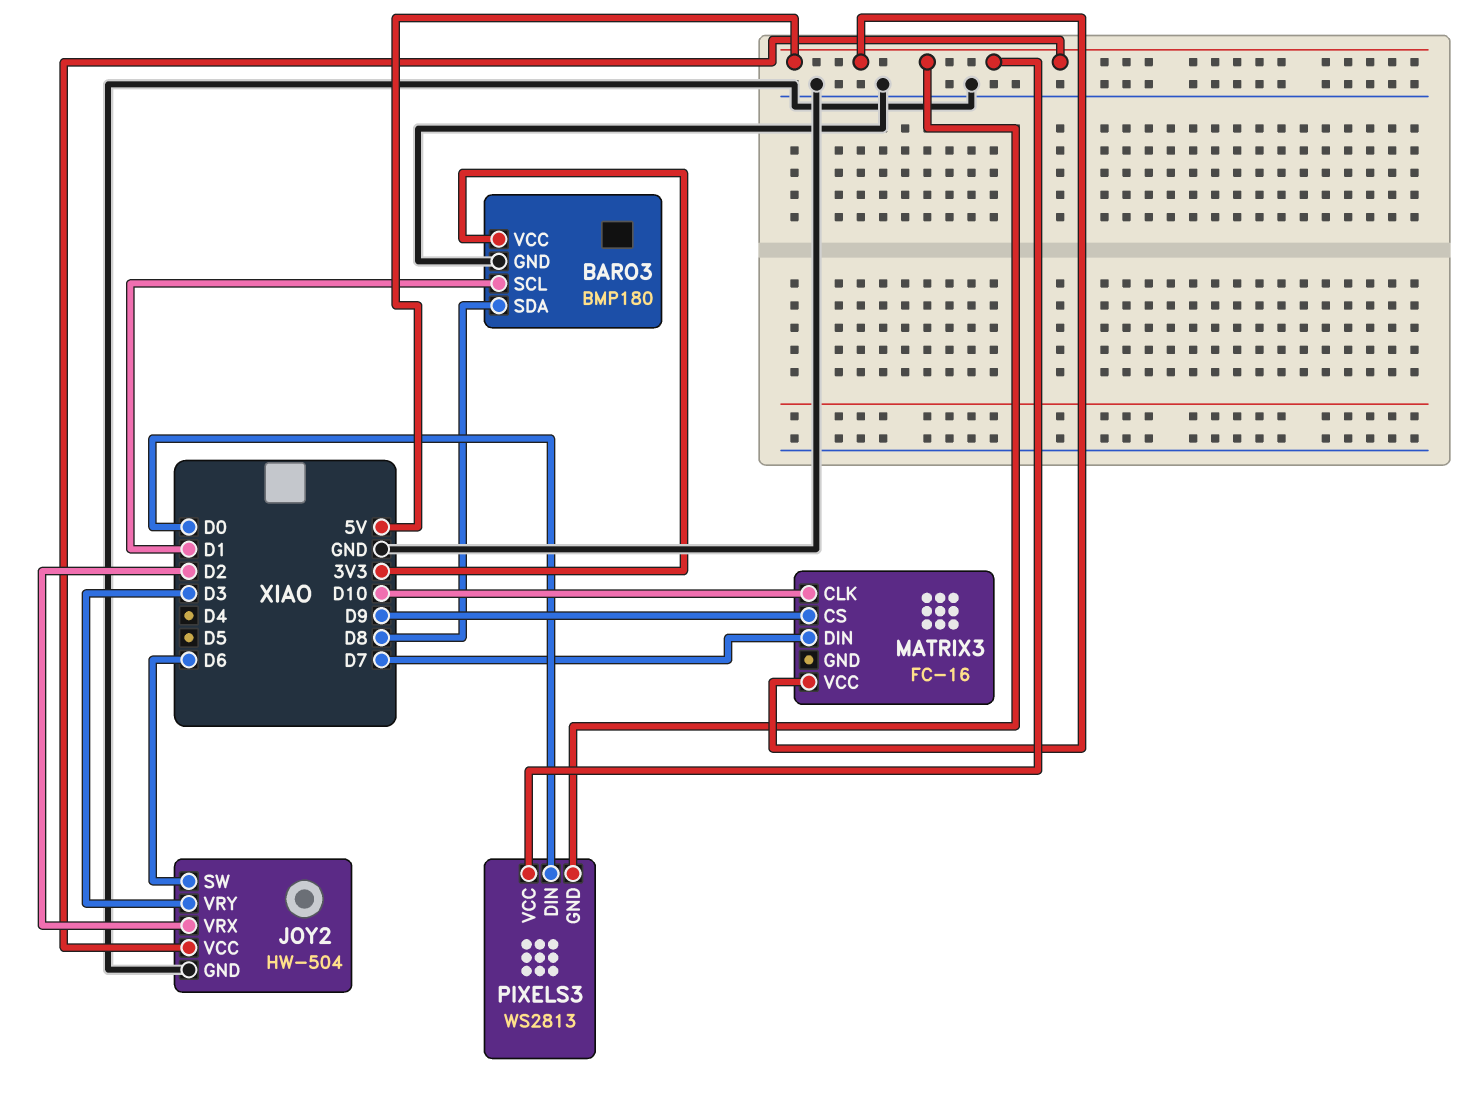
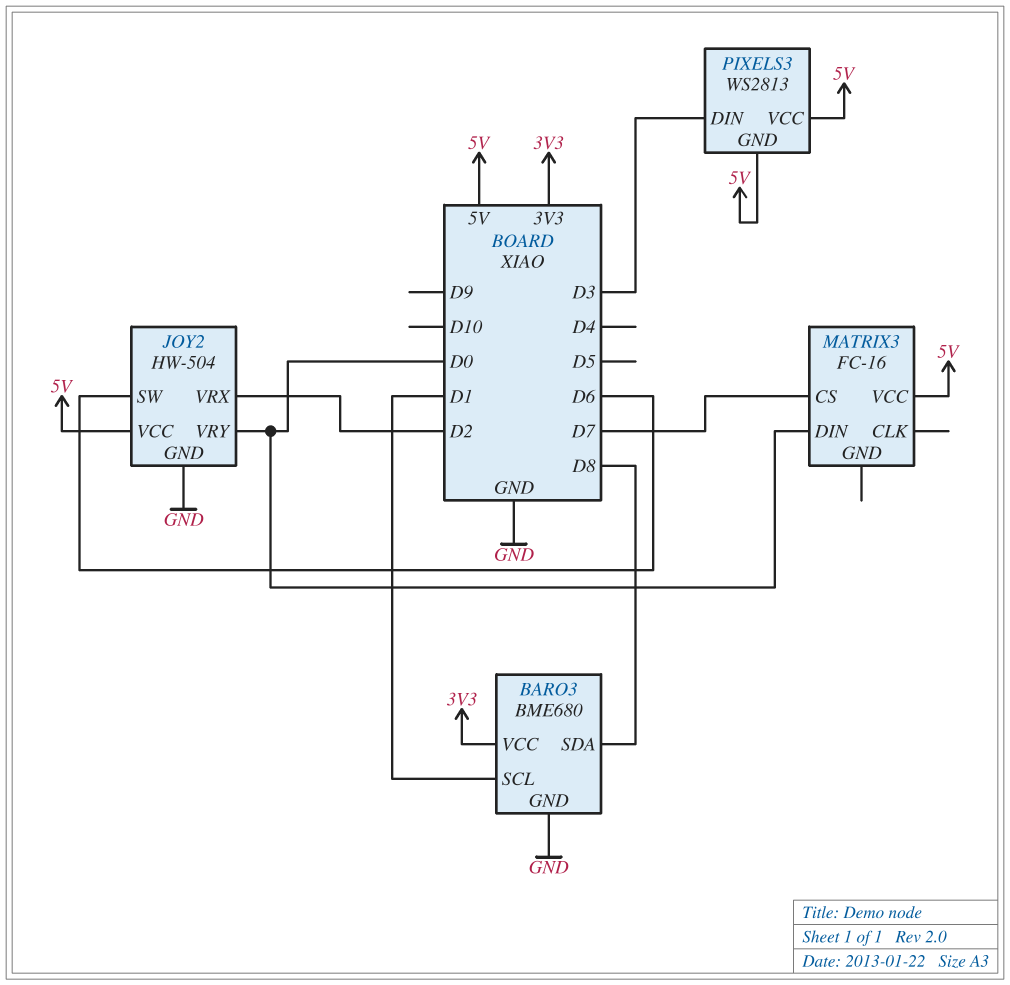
BARO3: BMP180 -> BME680
JOY2 pin VRY: D3 -> D0
MATRIX3 pin CLK: D10 -> none
MATRIX3 pin CS: D9 -> D7
MATRIX3 pin DIN: D7 -> D0
PIXELS3 pin DIN: D0 -> D3

